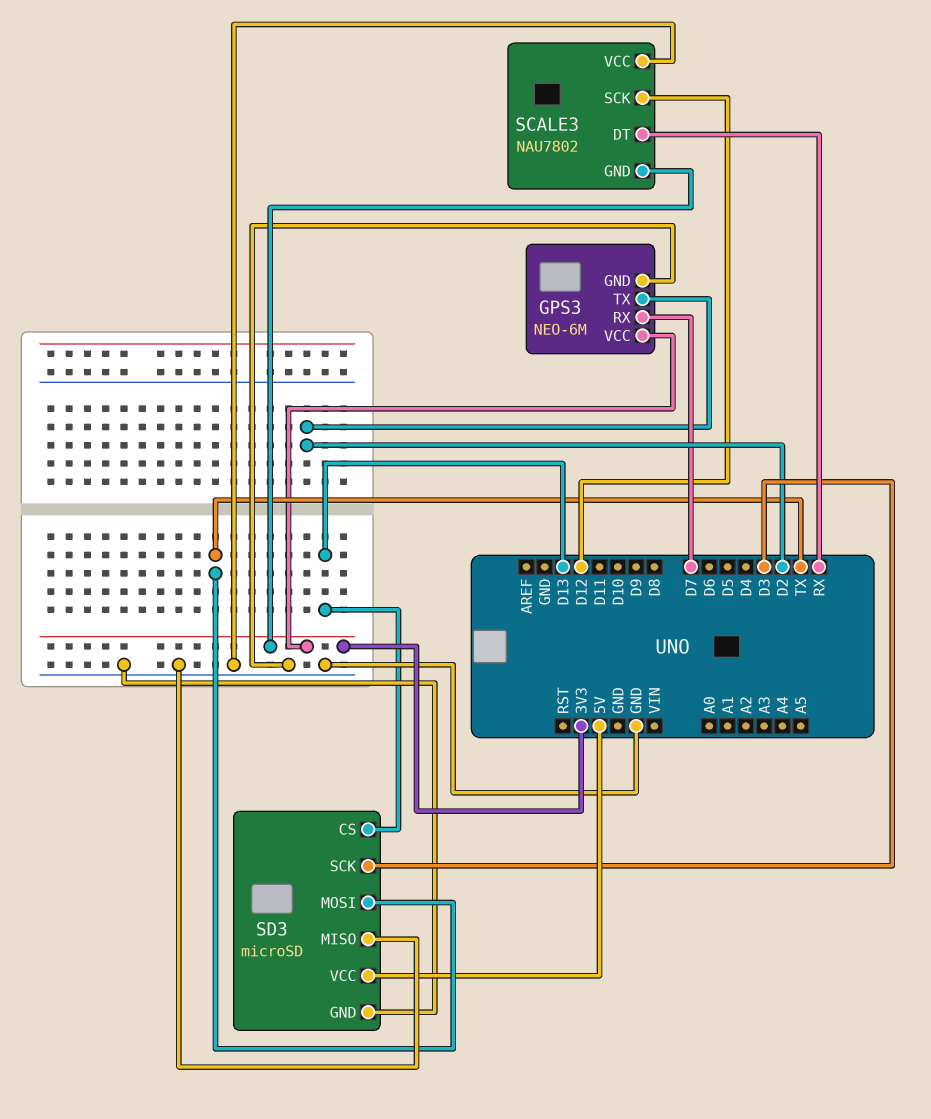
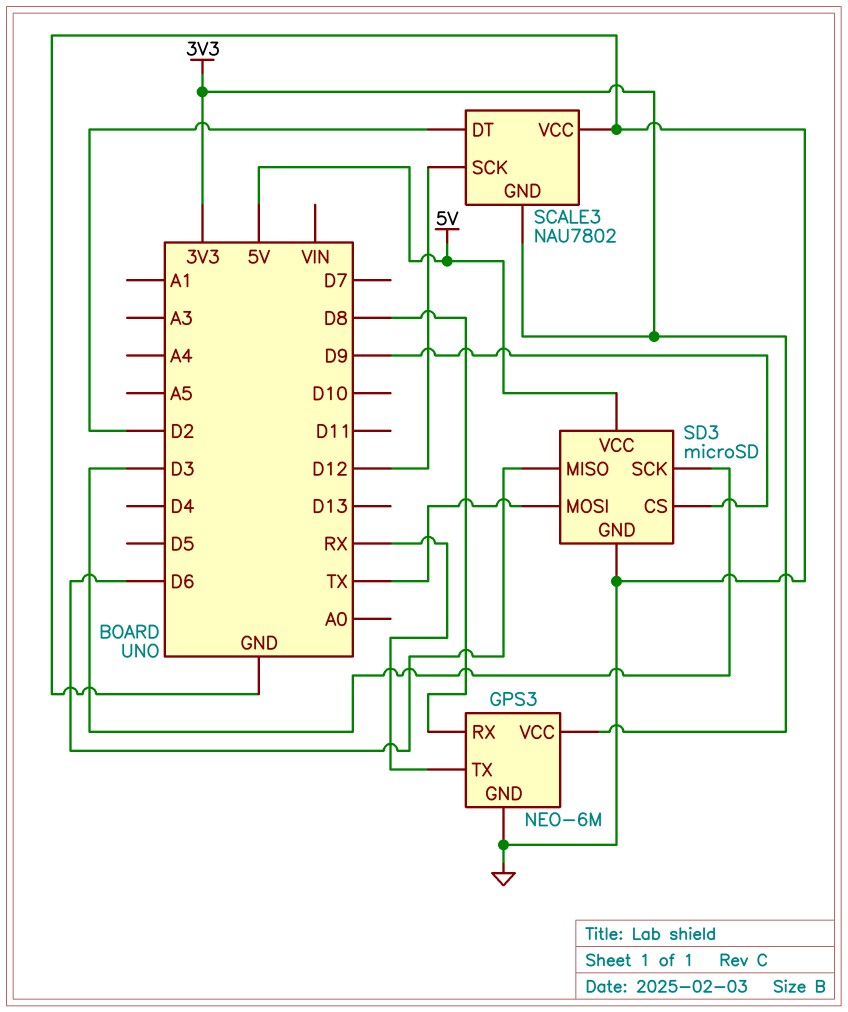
GPS3 pin RX: D7 -> D8
GPS3 pin TX: D2 -> RX
SCALE3 pin DT: RX -> D2
SD3 pin CS: D13 -> D9
SD3 pin MISO: GND -> D6

